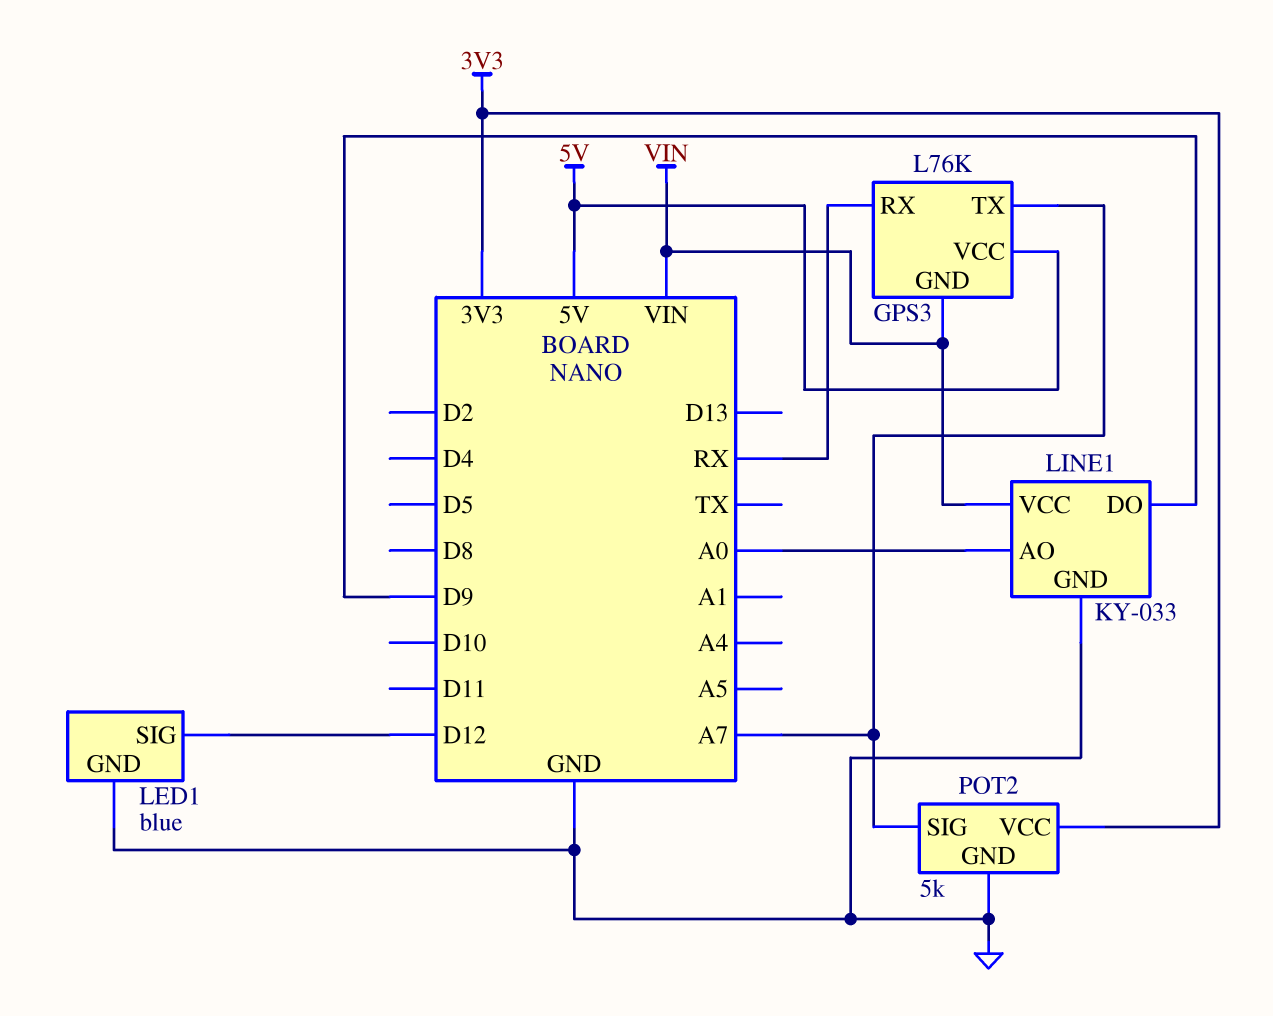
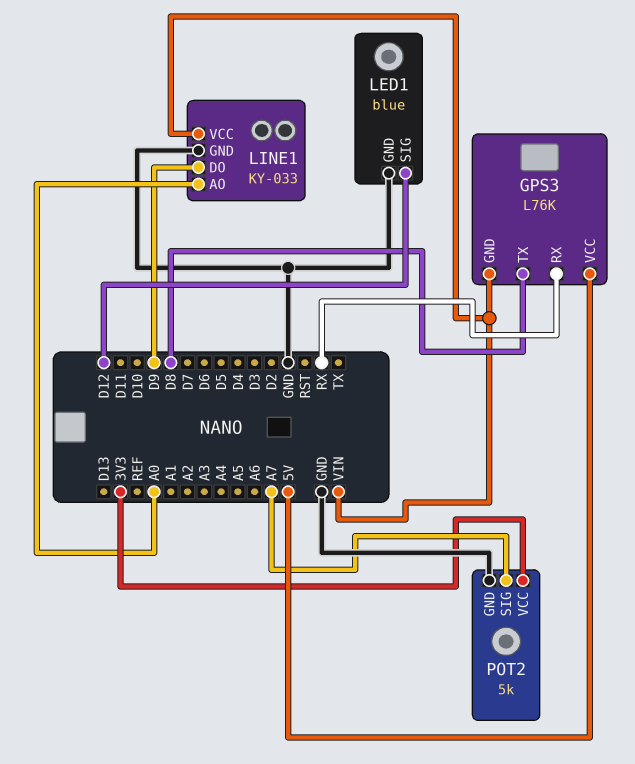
GPS3 pin TX: A7 -> D8

